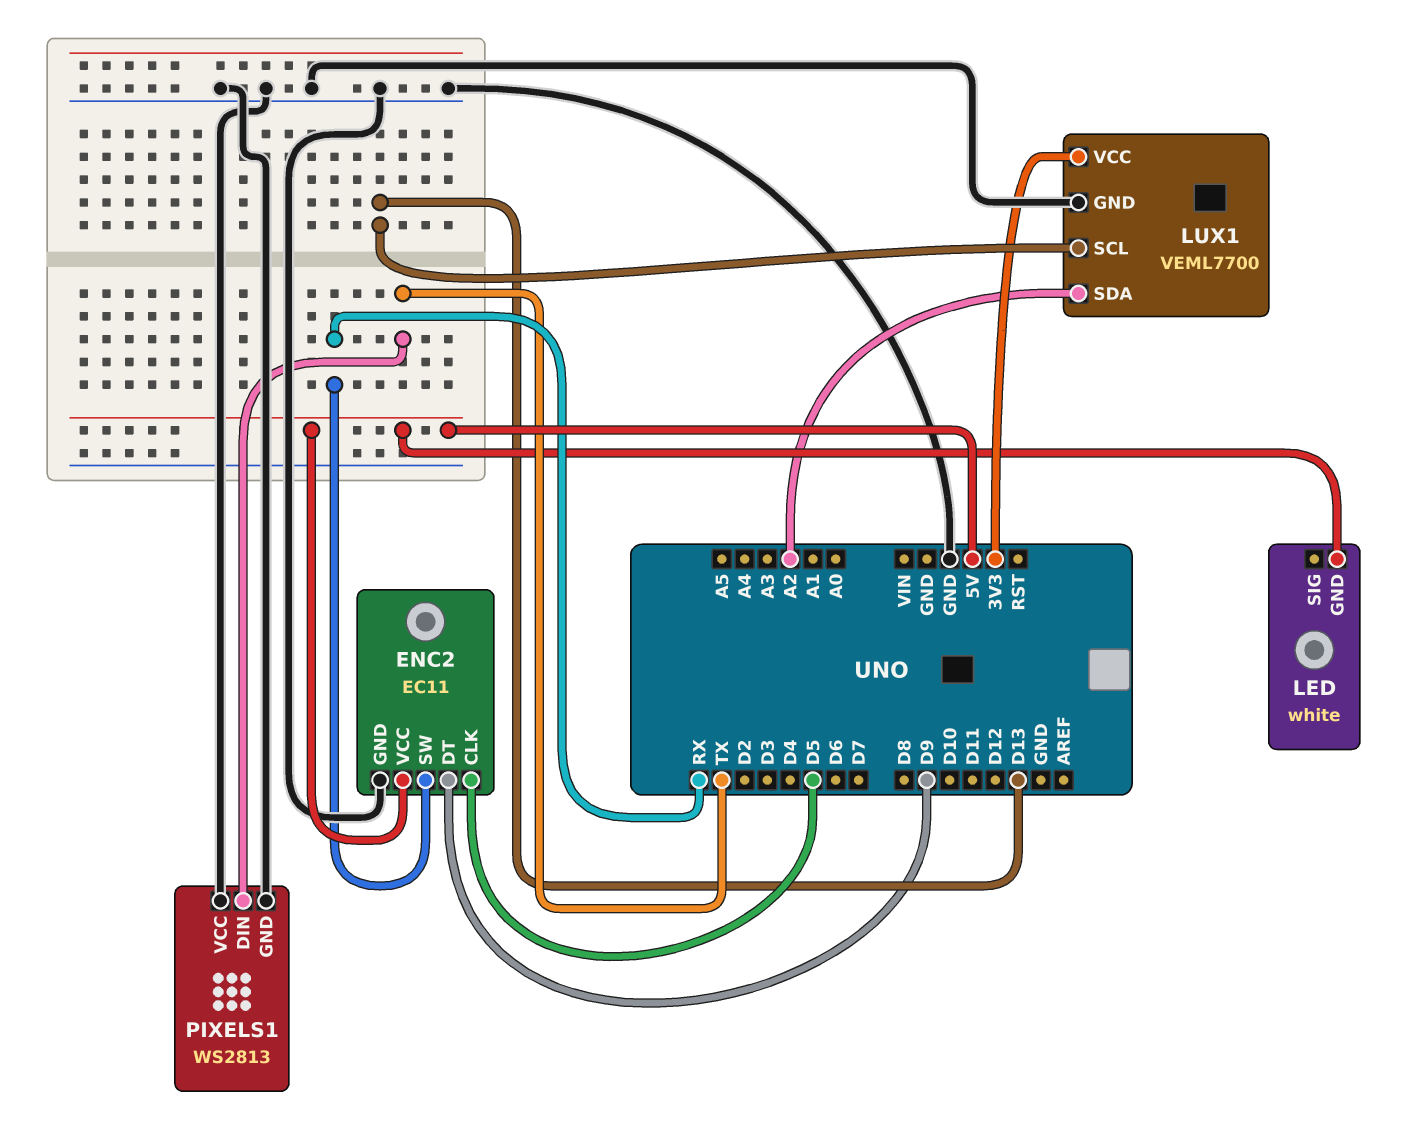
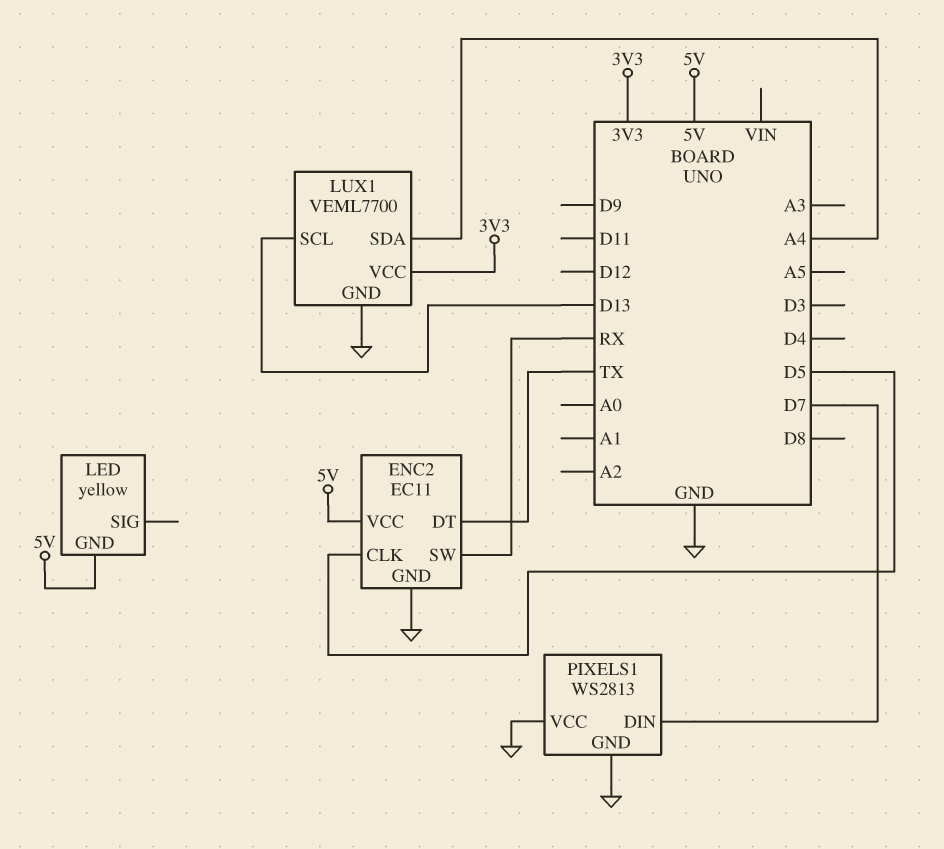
ENC2 pin DT: D9 -> TX
LED: white -> yellow
LUX1 pin SDA: A2 -> A4
PIXELS1 pin DIN: TX -> D7

